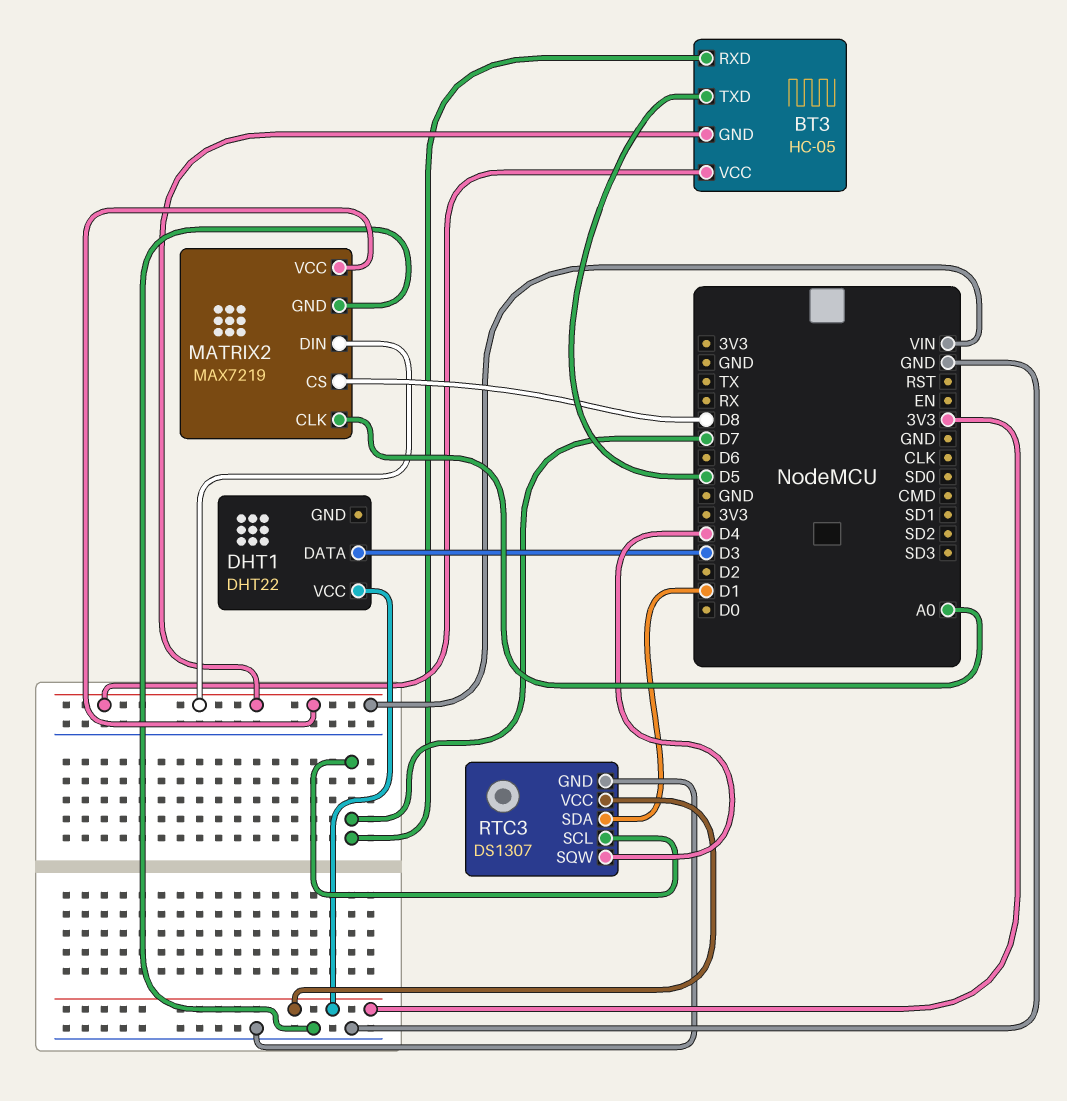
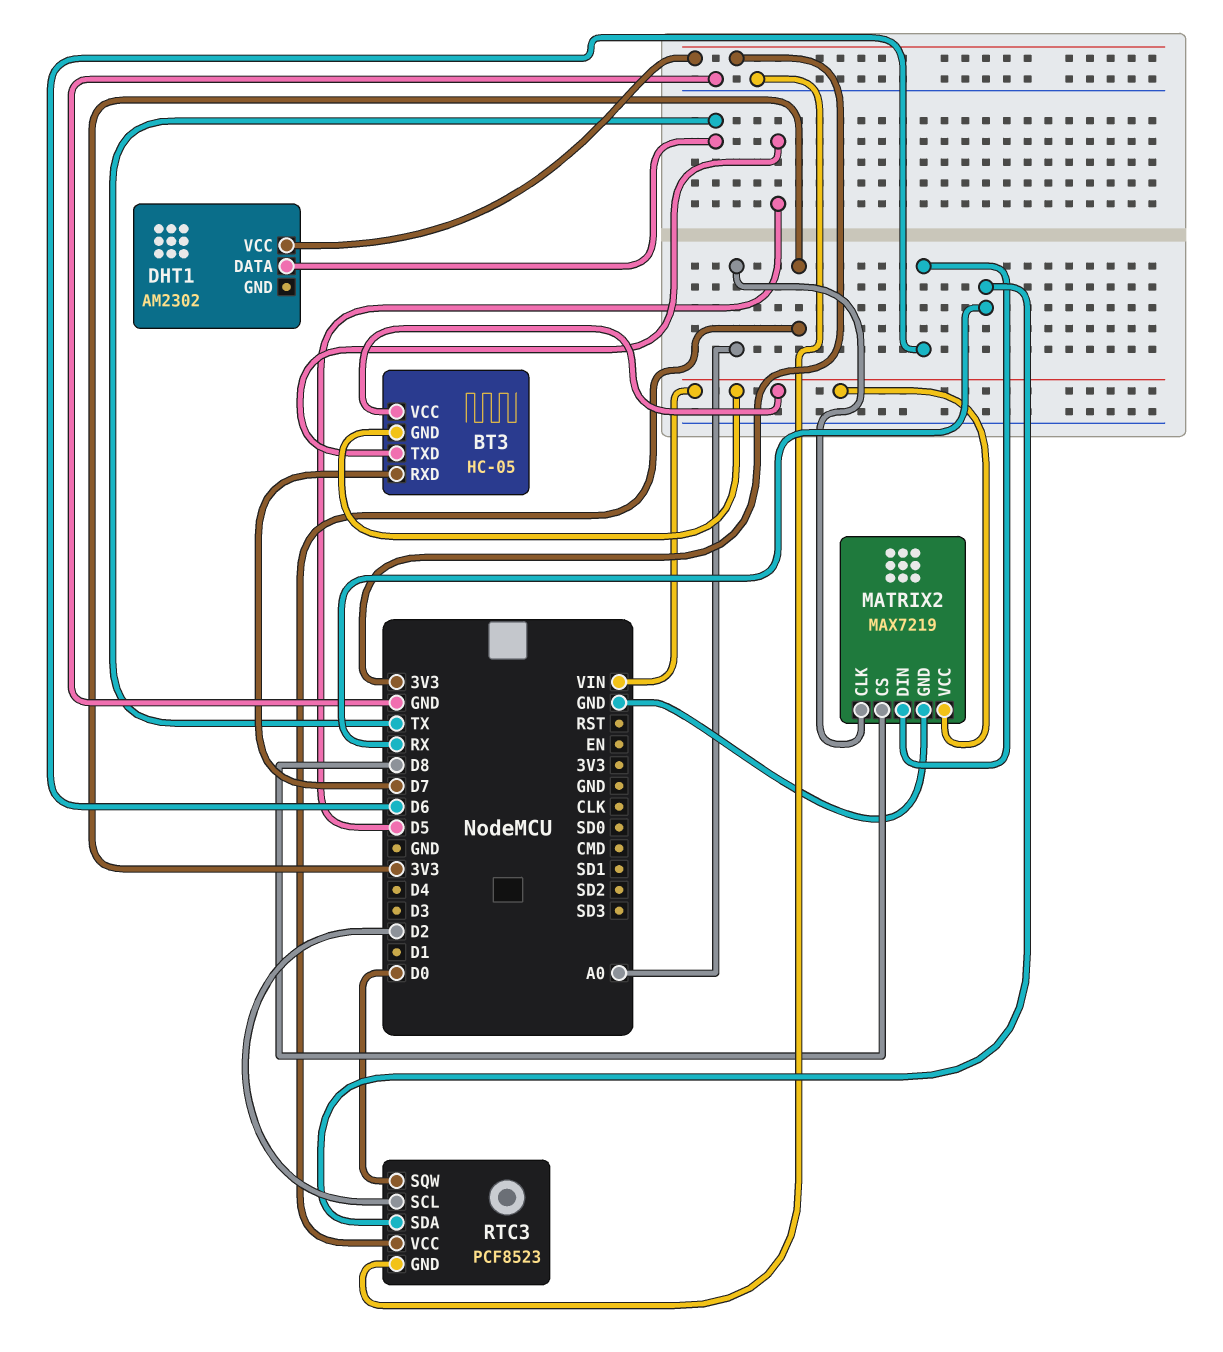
DHT1: DHT22 -> AM2302
DHT1 pin DATA: D3 -> TX
MATRIX2 pin DIN: VIN -> D6
RTC3: DS1307 -> PCF8523
RTC3 pin SCL: D7 -> D2
RTC3 pin SDA: D1 -> RX
RTC3 pin SQW: D4 -> D0

